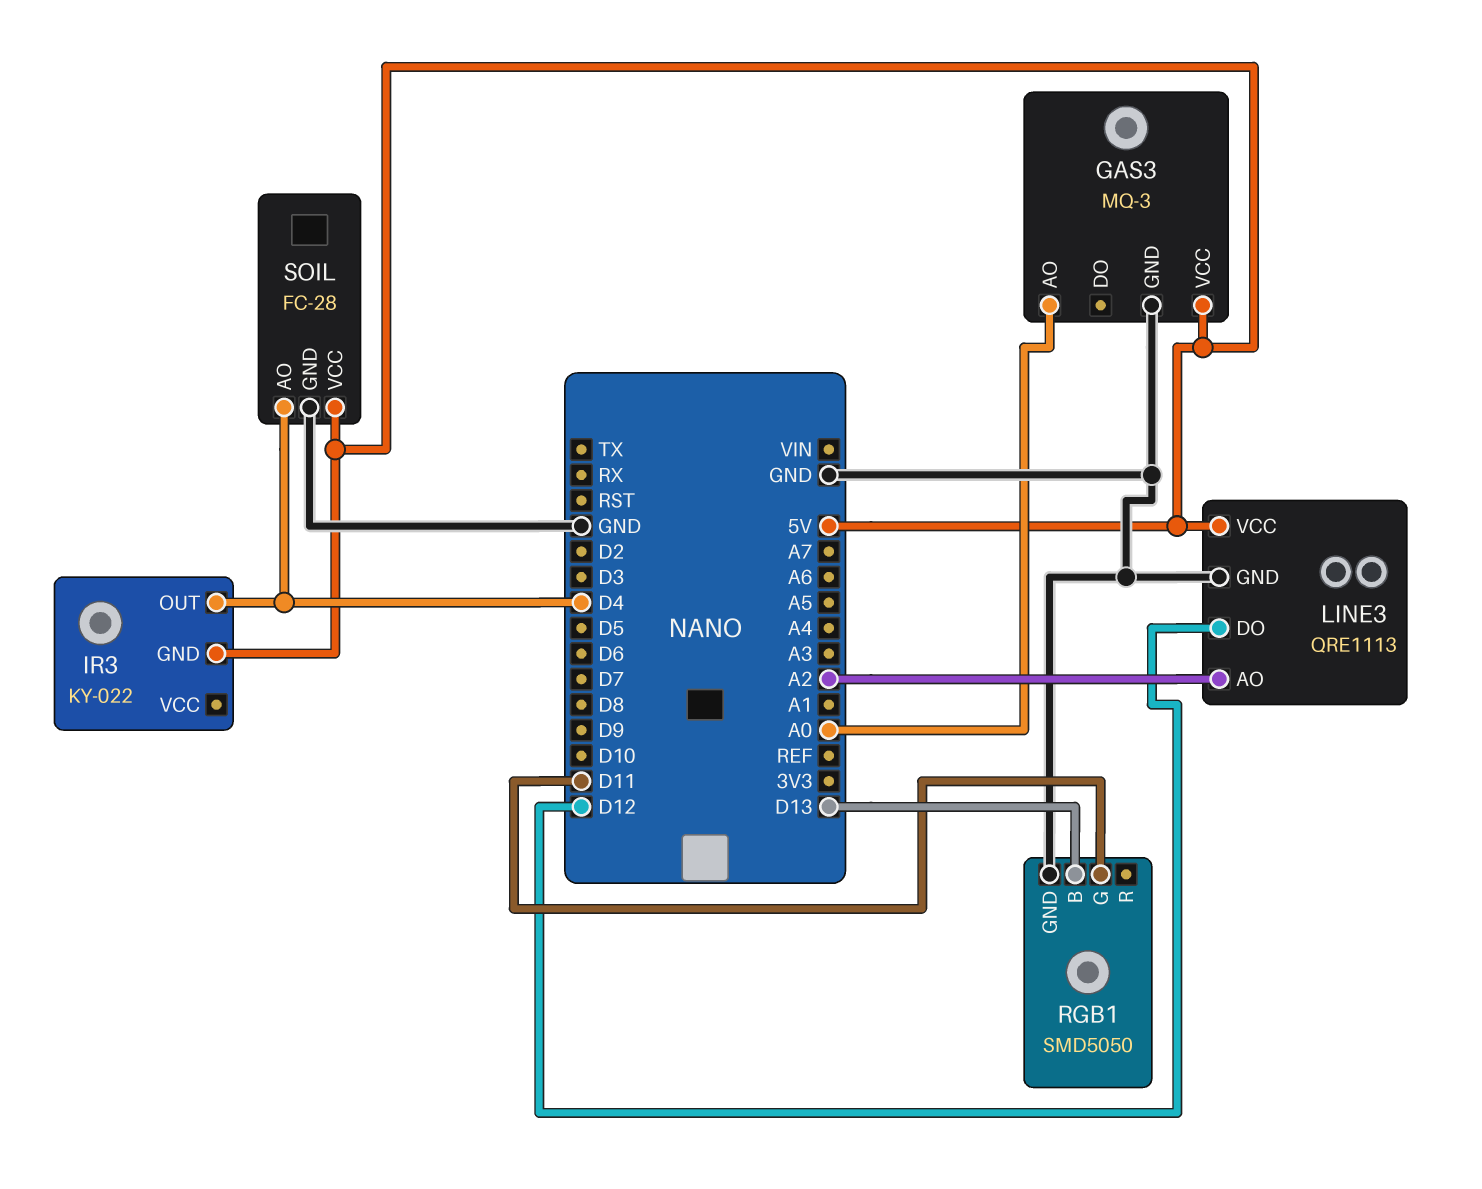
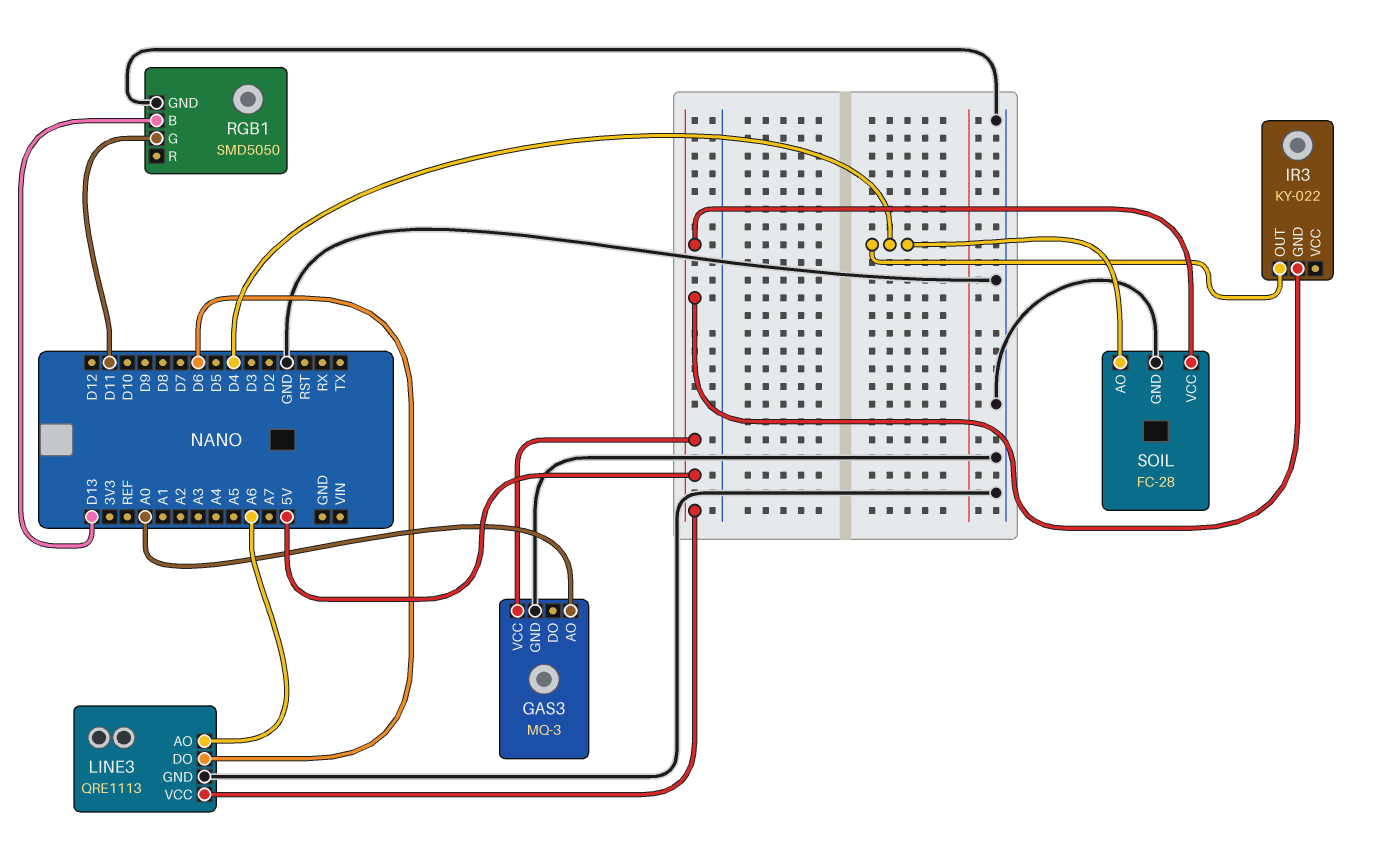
LINE3 pin AO: A2 -> A6
LINE3 pin DO: D12 -> D6

